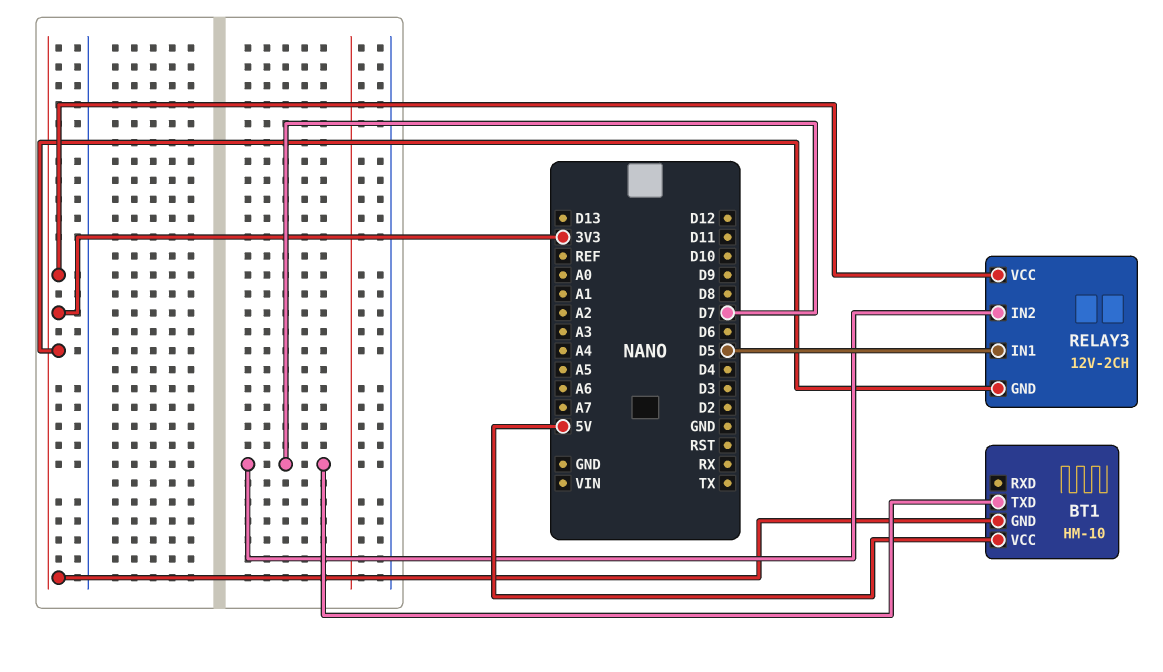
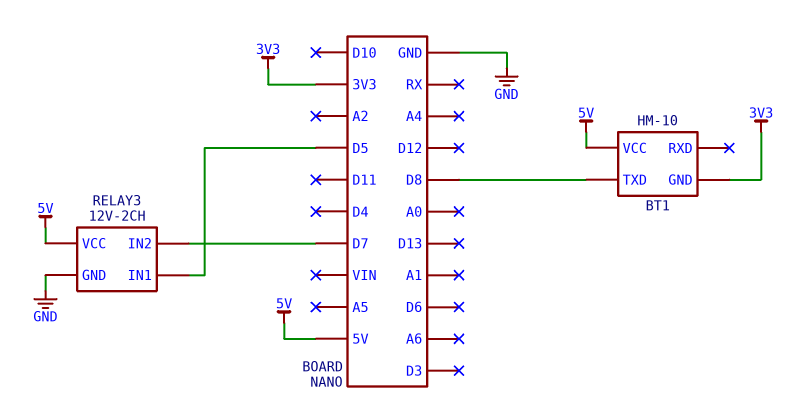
BT1 pin TXD: D7 -> D8
RELAY3 pin GND: 3V3 -> GND
RELAY3 pin VCC: 3V3 -> 5V

